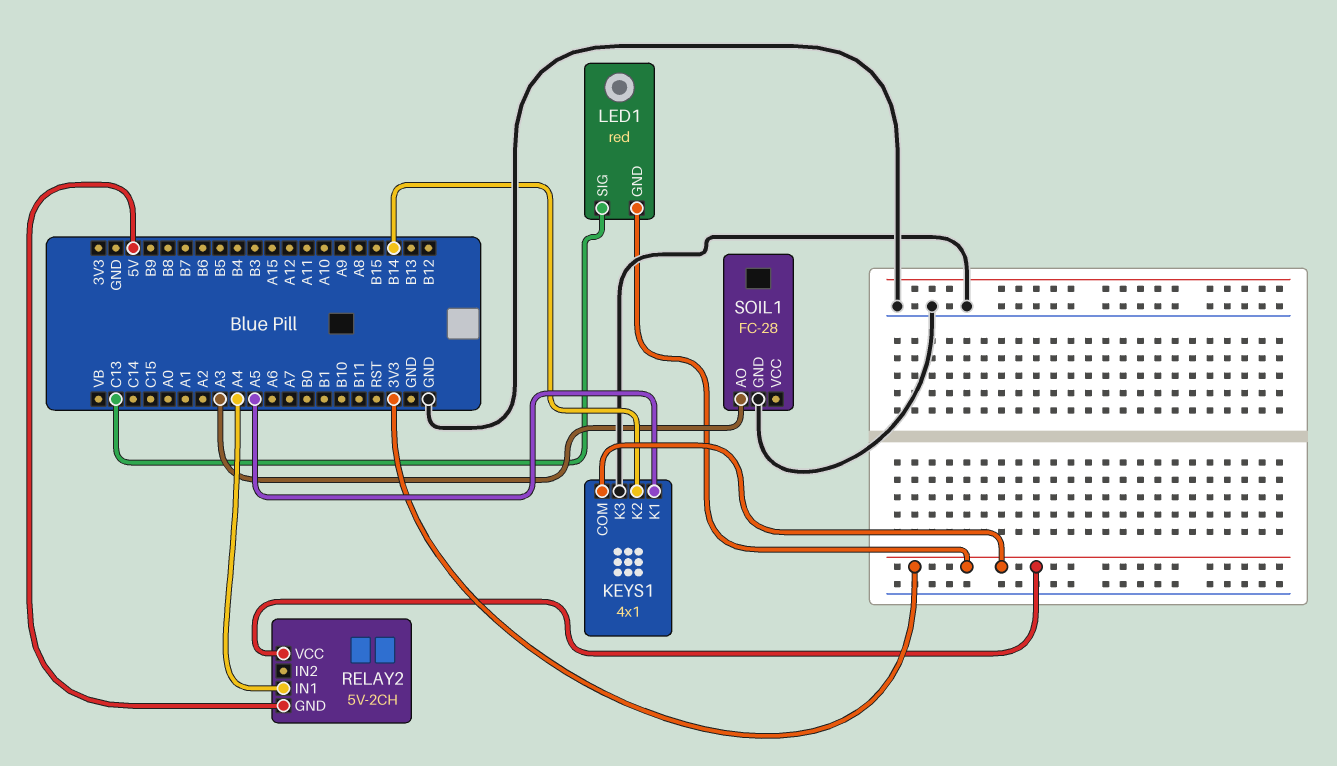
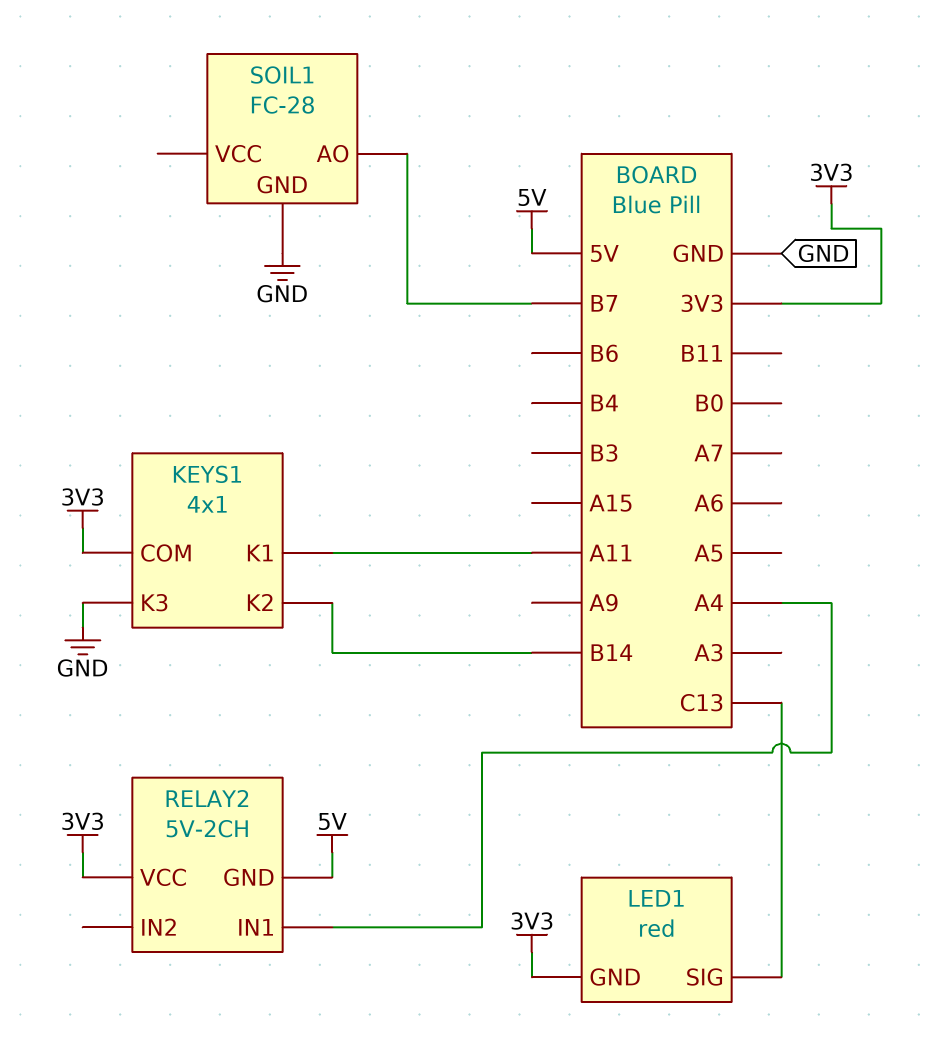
KEYS1 pin K1: A5 -> A11
SOIL1 pin AO: A3 -> B7

